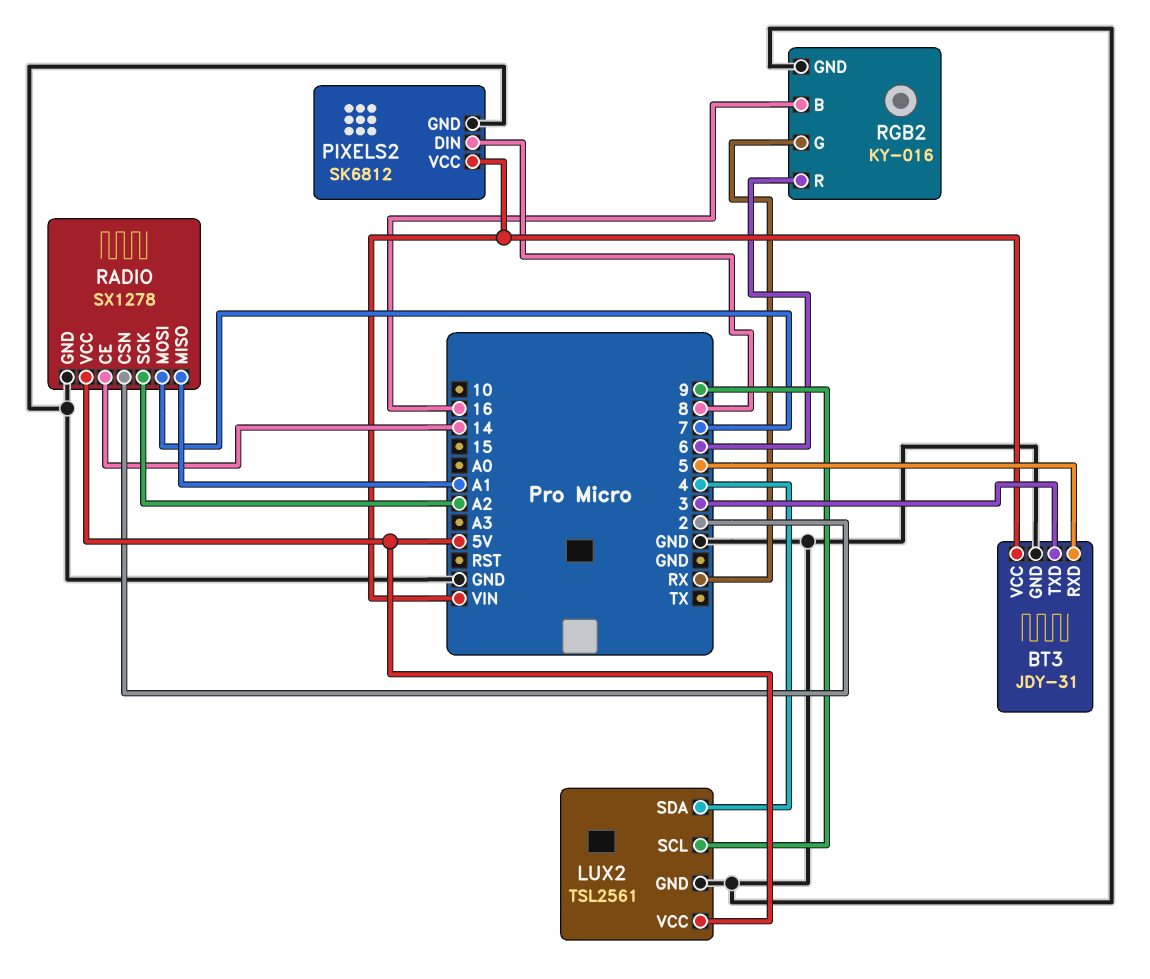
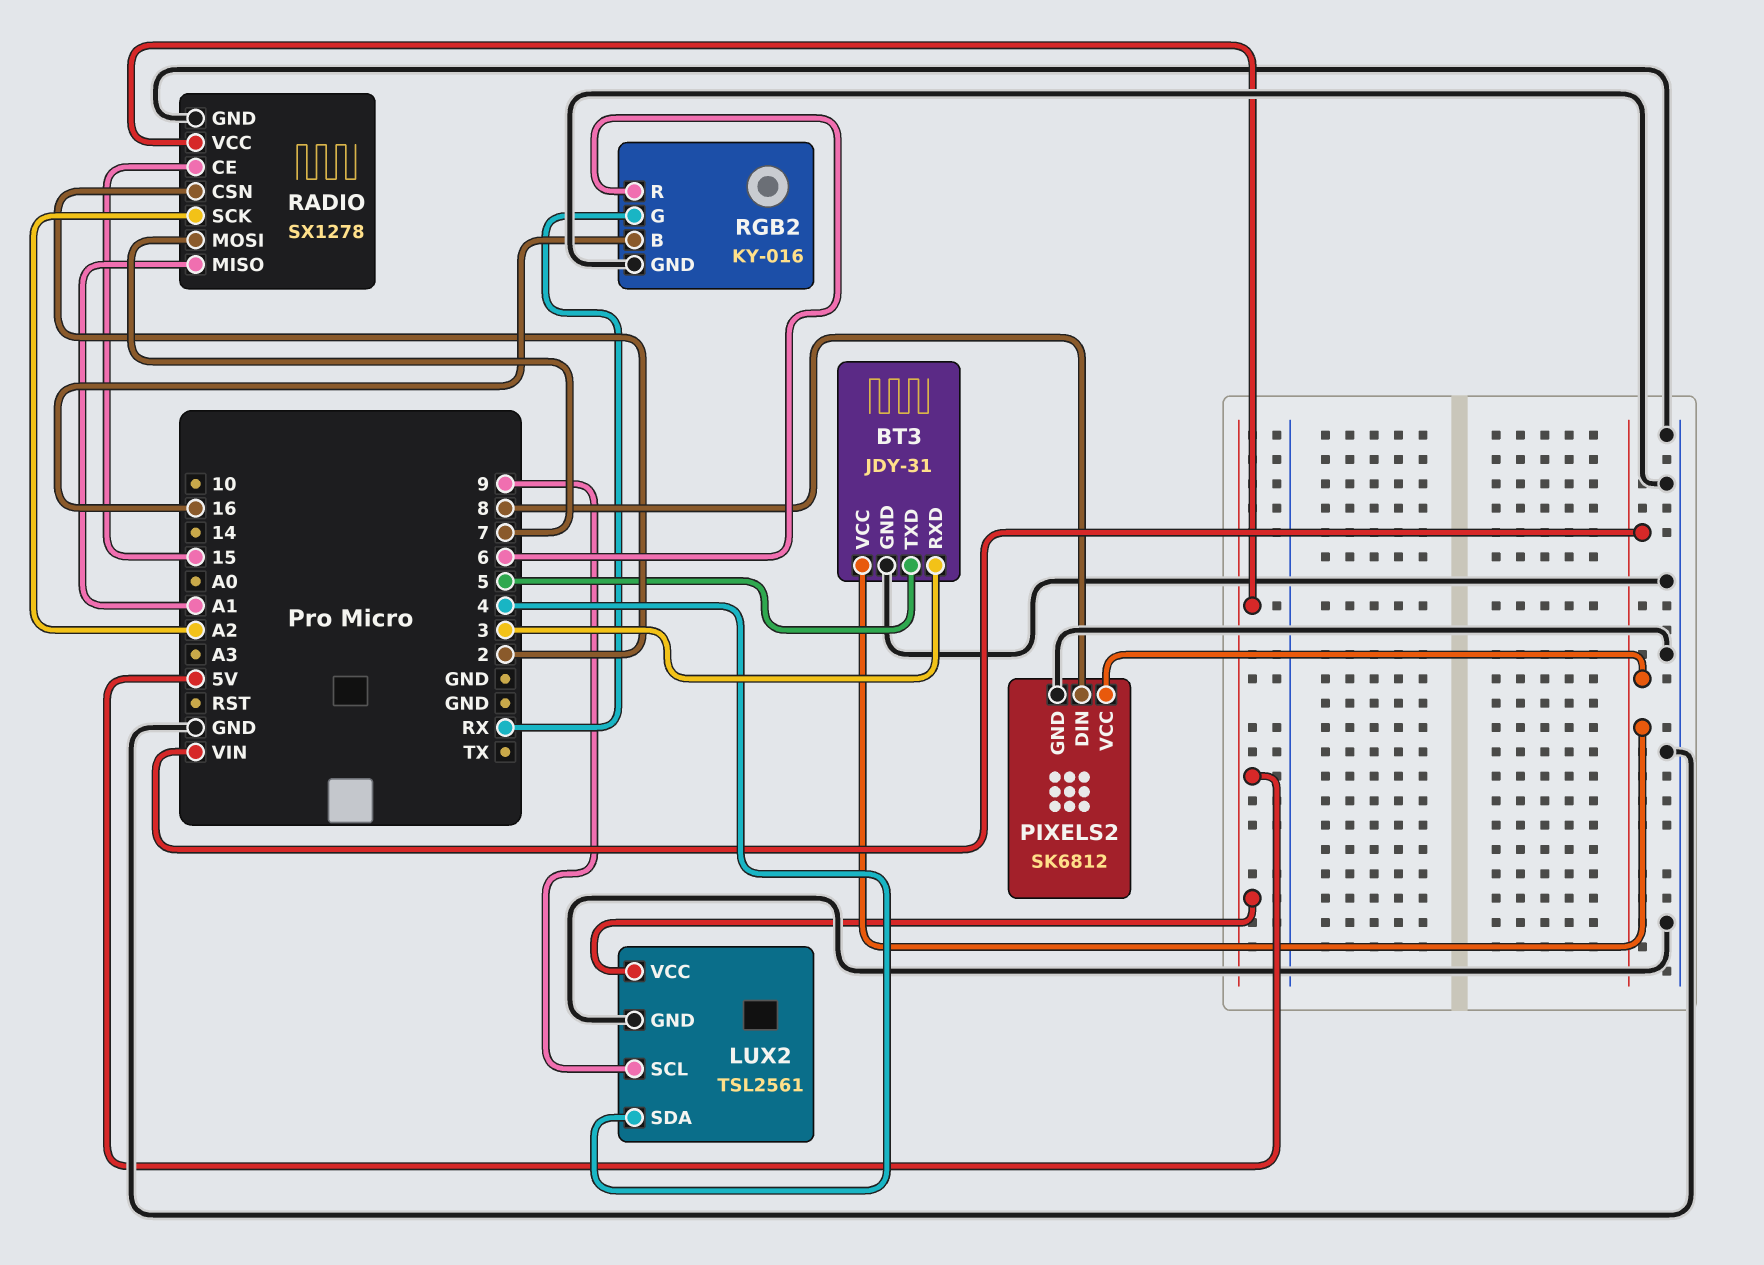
BT3 pin RXD: 5 -> 3
BT3 pin TXD: 3 -> 5
RADIO pin CE: 14 -> 15

